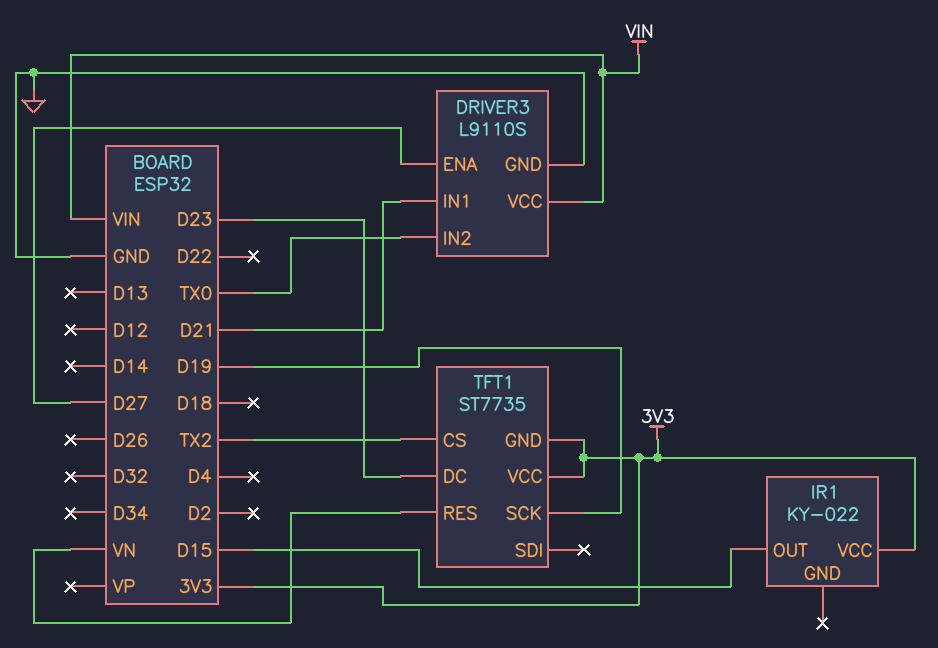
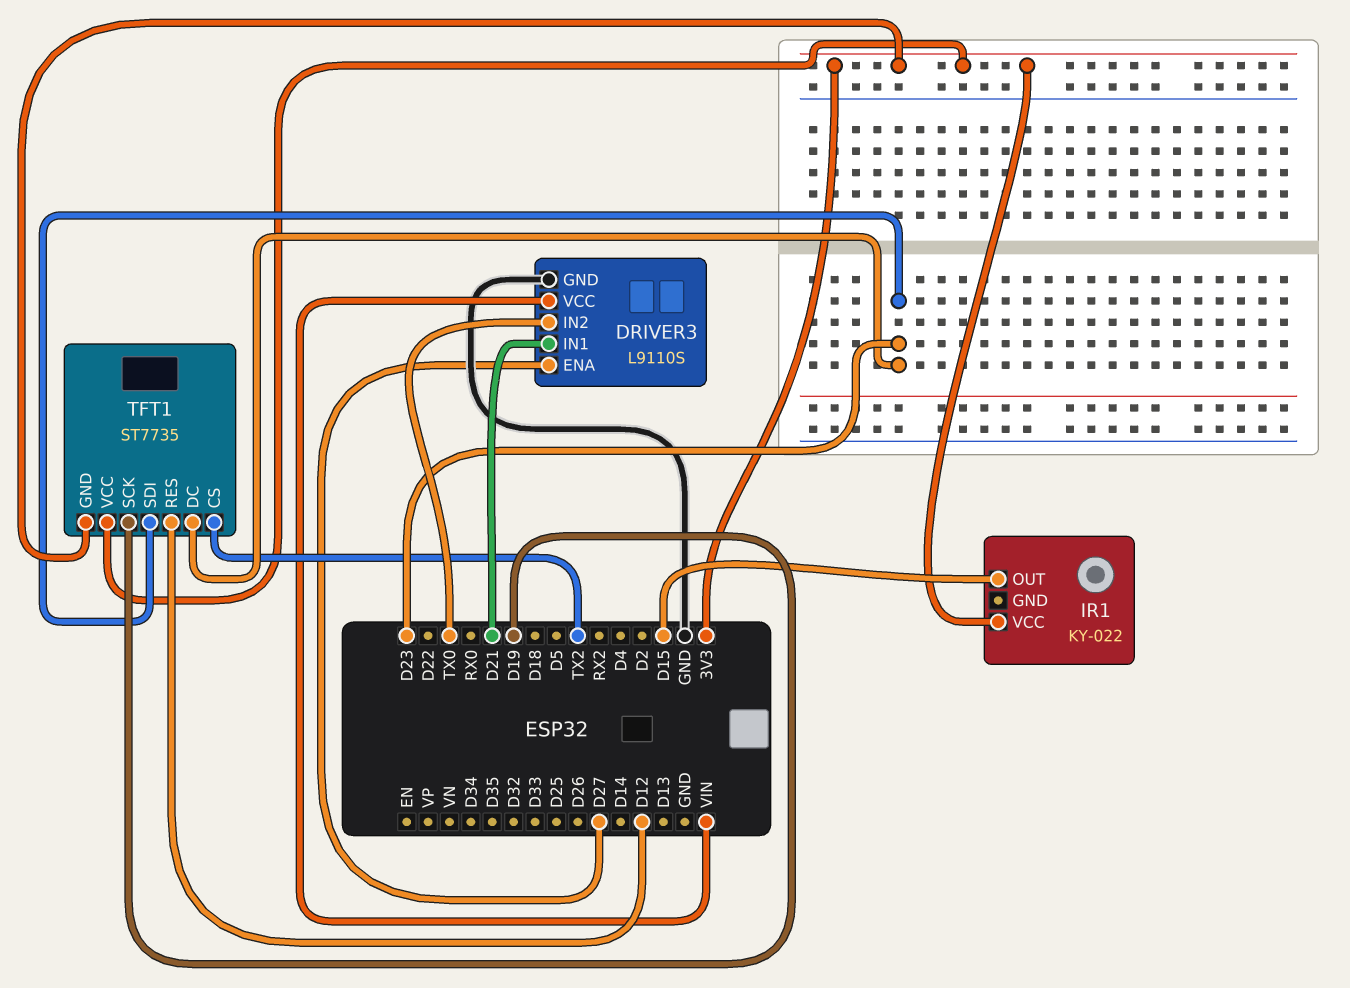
TFT1 pin RES: VN -> D12
TFT1 pin SDI: none -> D23

